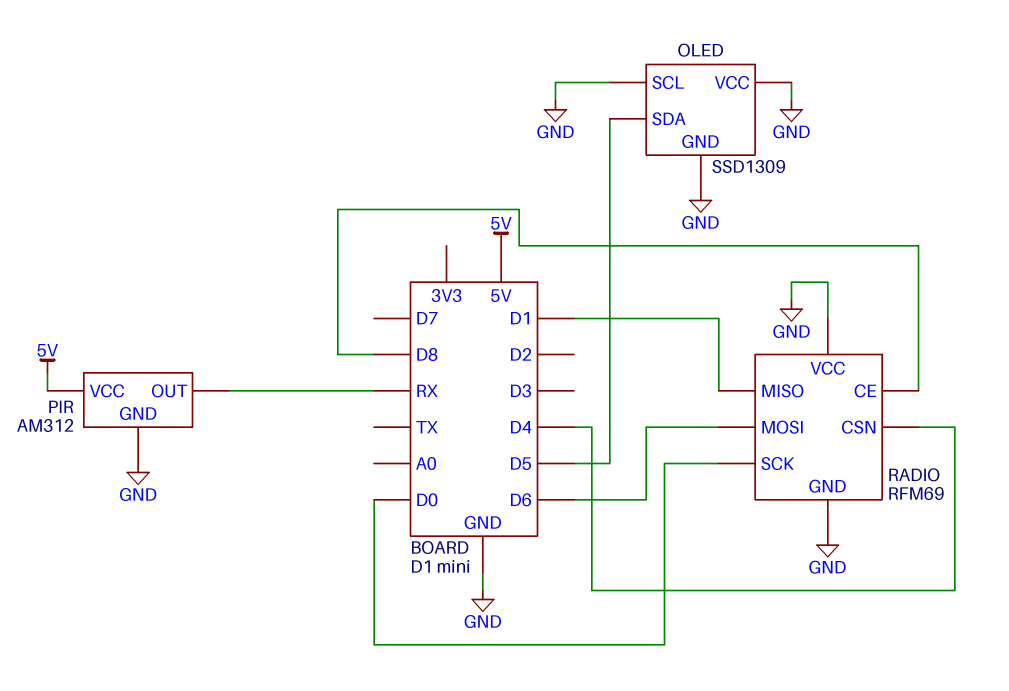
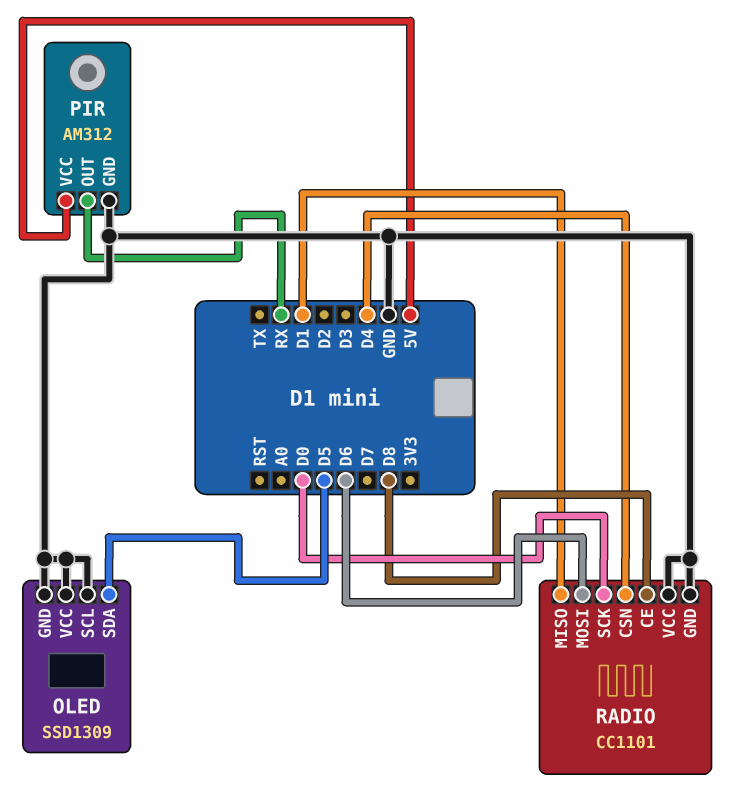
RADIO: RFM69 -> CC1101

